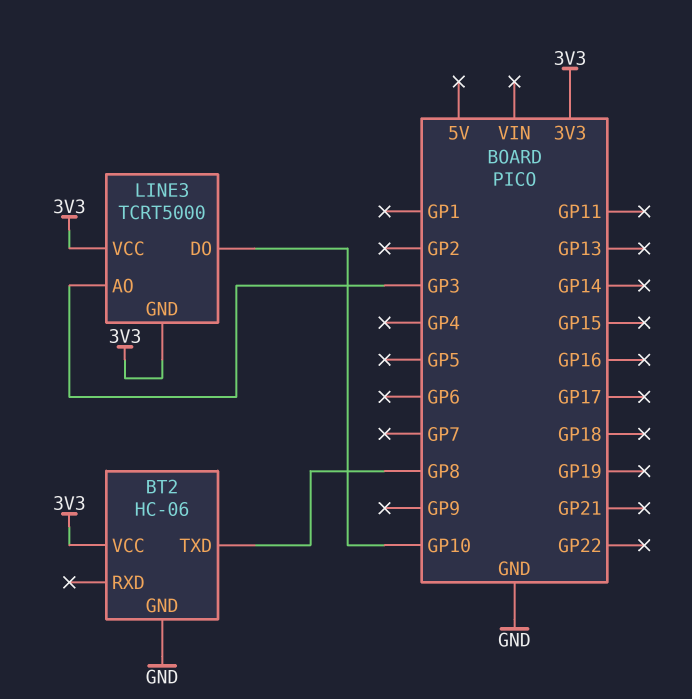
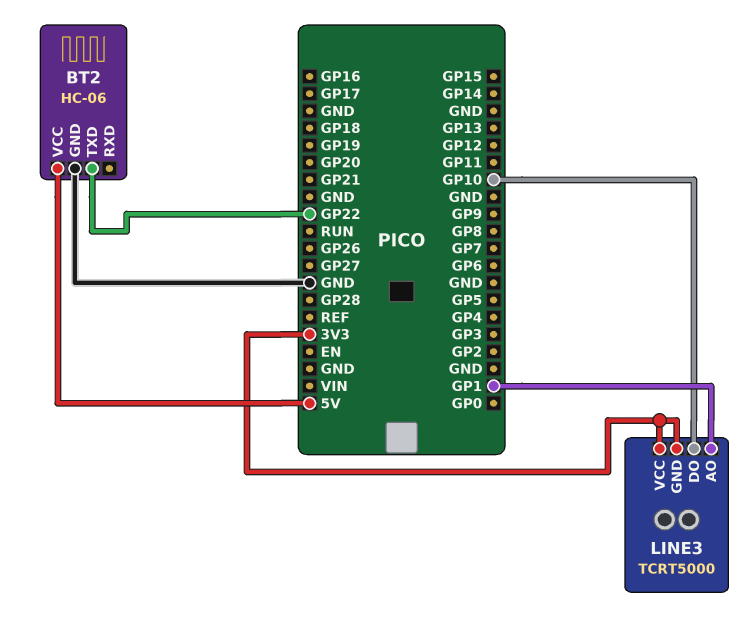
BT2 pin TXD: GP8 -> GP22
BT2 pin VCC: 3V3 -> 5V
LINE3 pin AO: GP3 -> GP1

